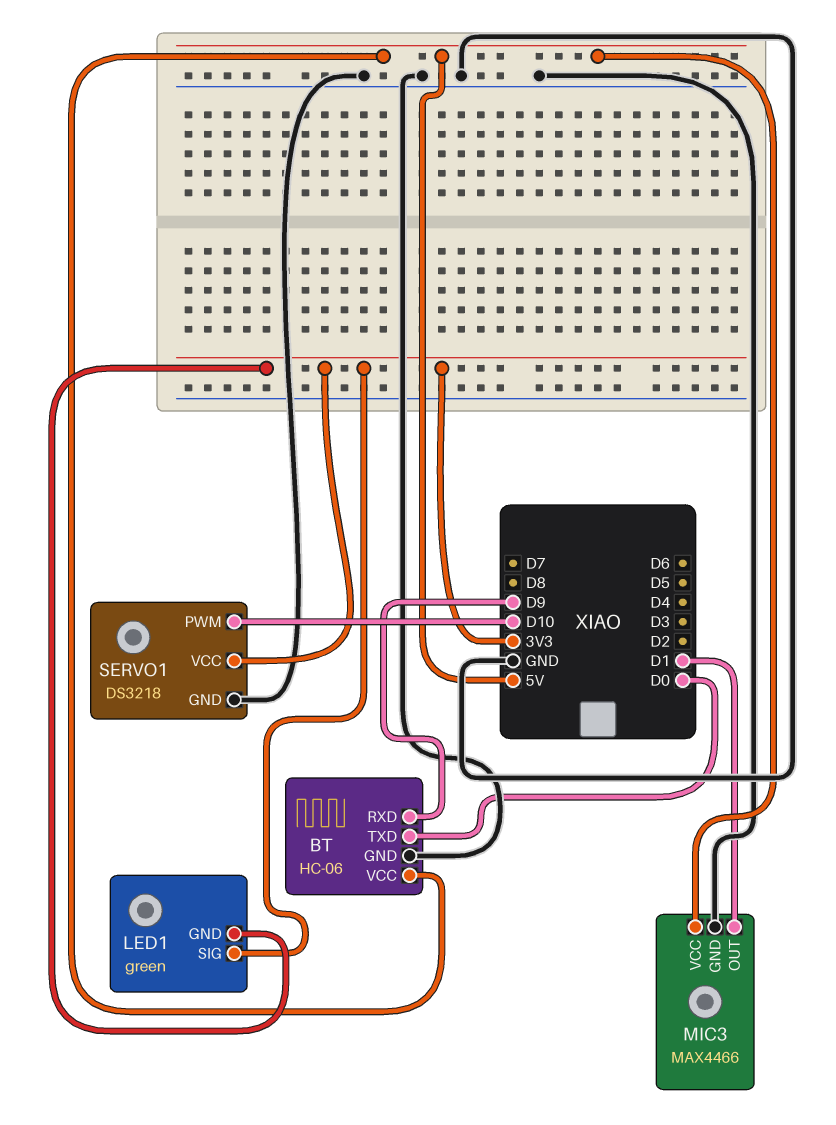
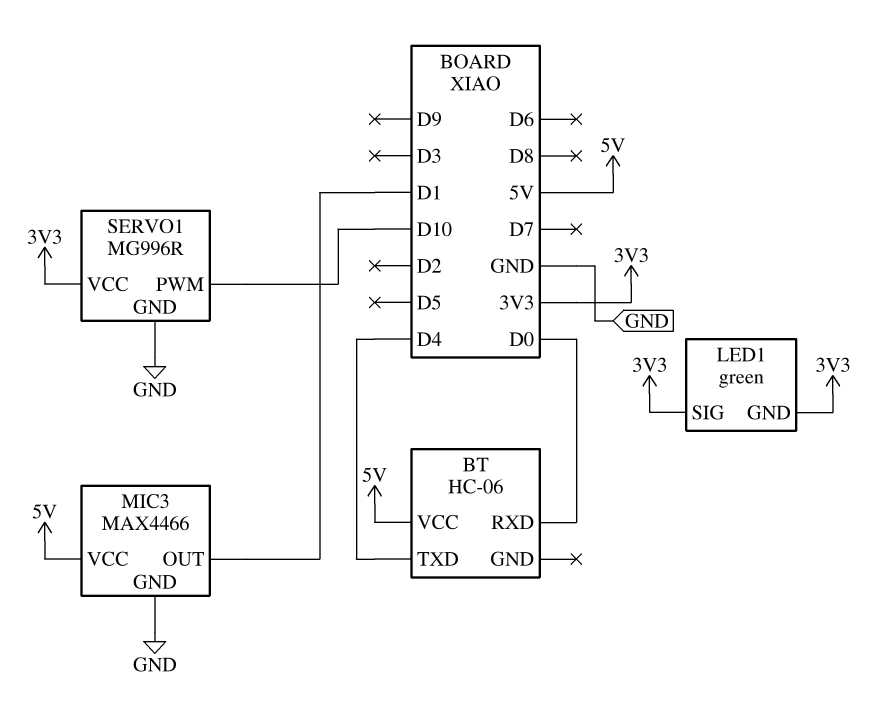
BT pin GND: GND -> none
BT pin RXD: D9 -> D0
BT pin TXD: D0 -> D4
SERVO1: DS3218 -> MG996R

